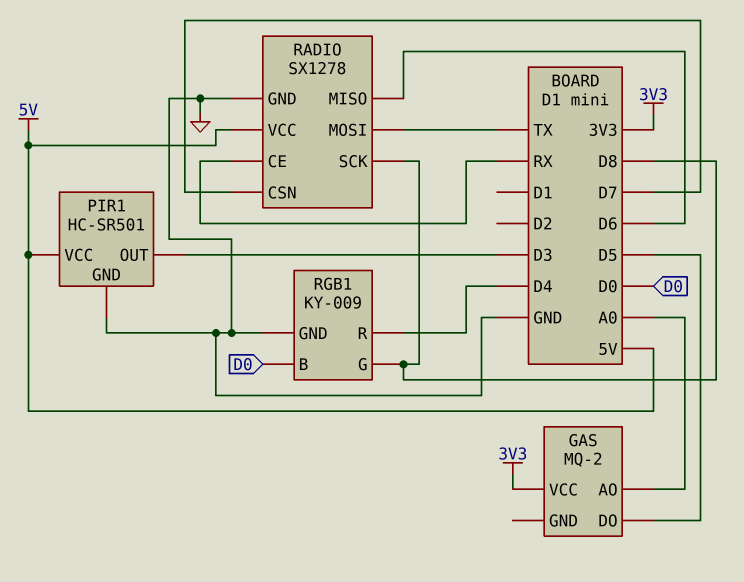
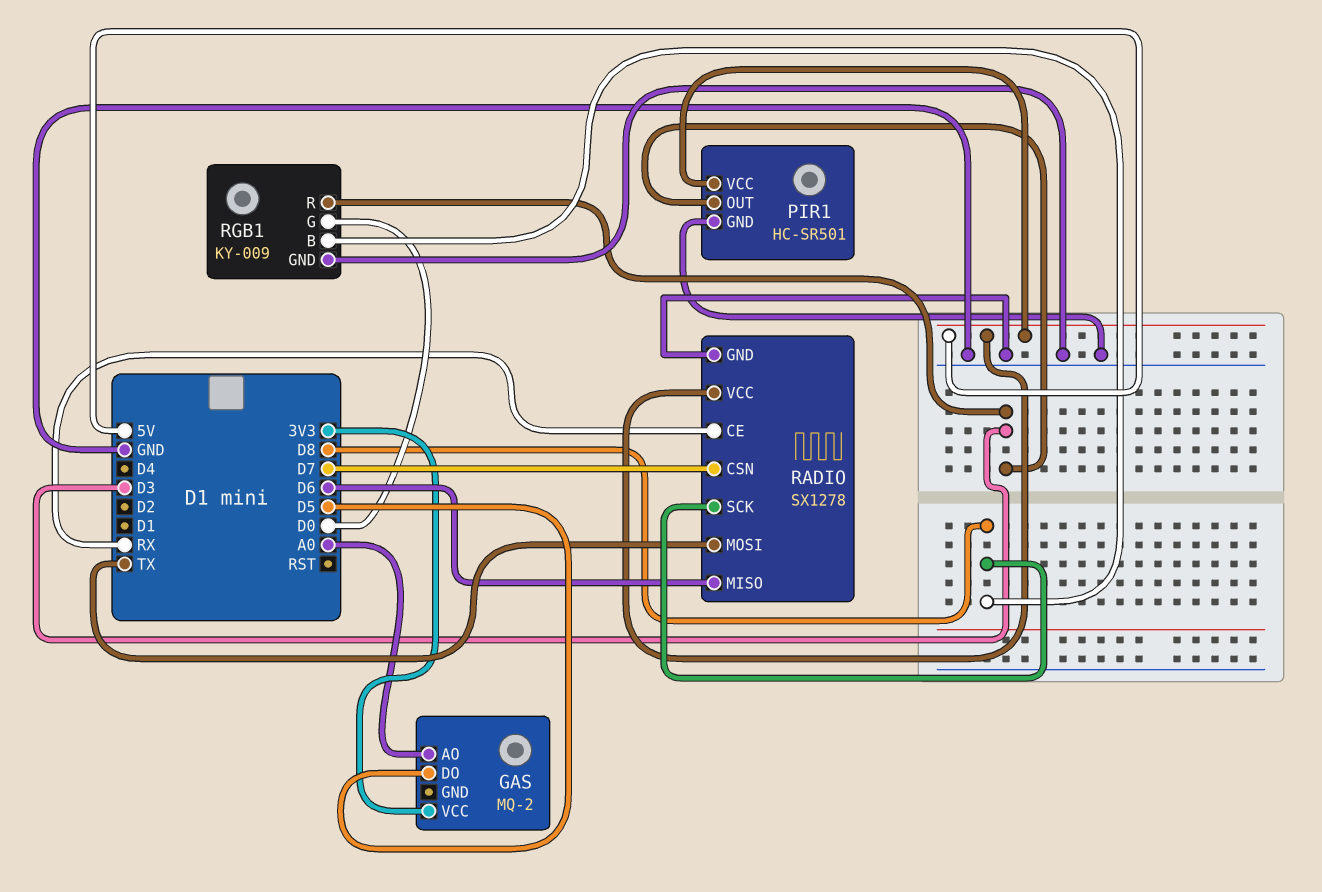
RGB1 pin B: D0 -> D8
RGB1 pin G: D8 -> D0
RGB1 pin R: D4 -> D3

